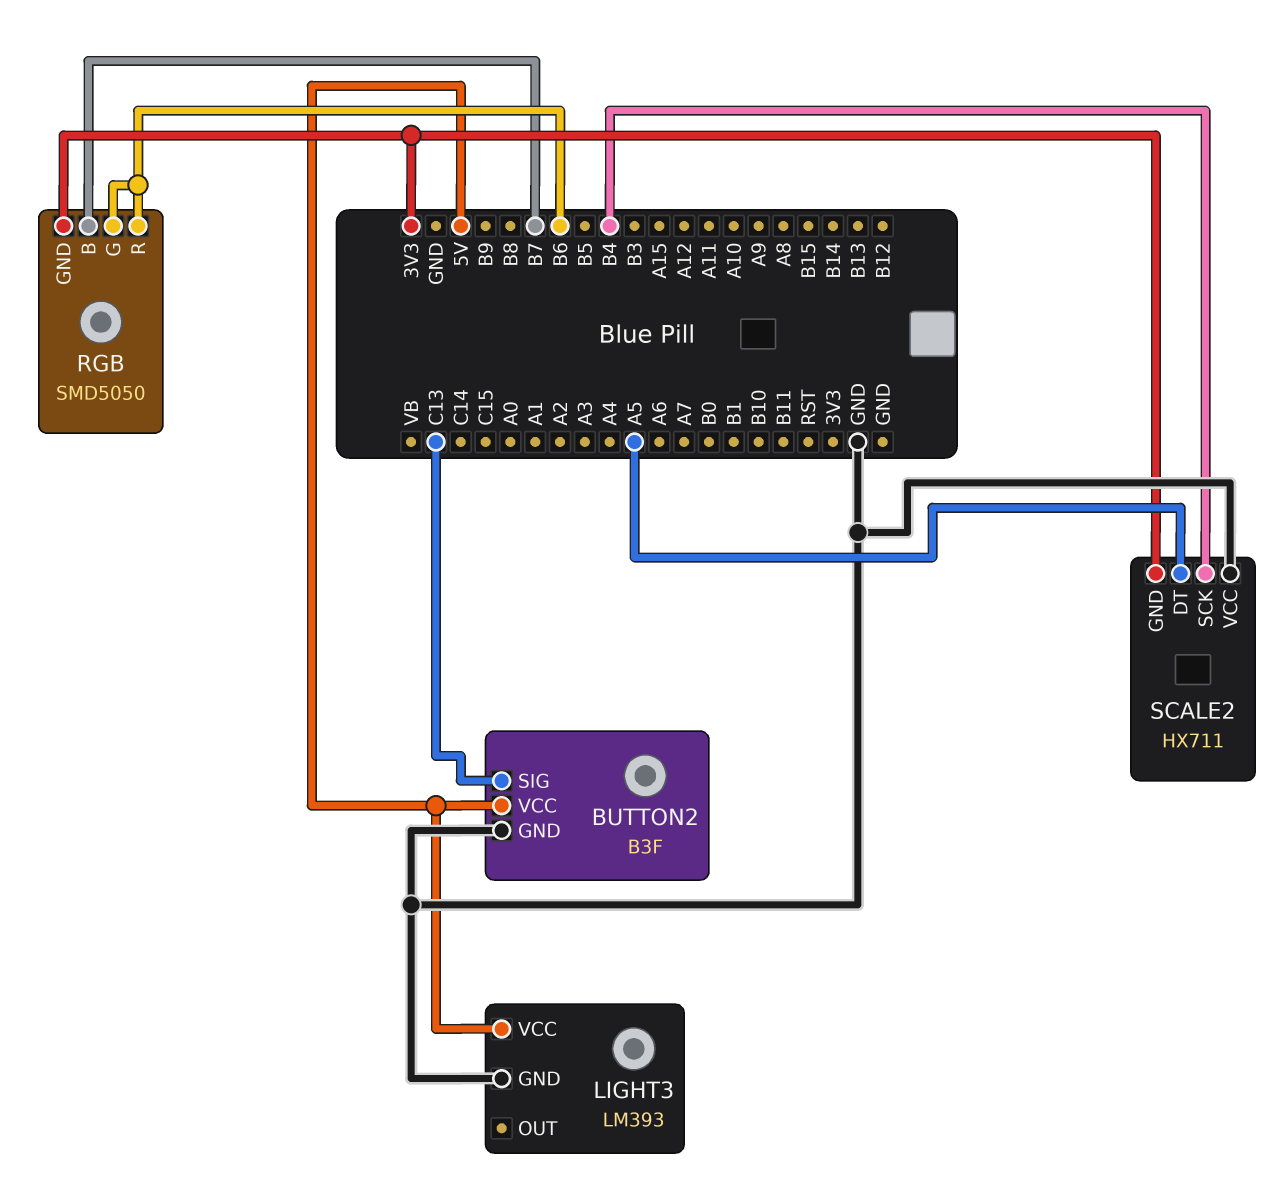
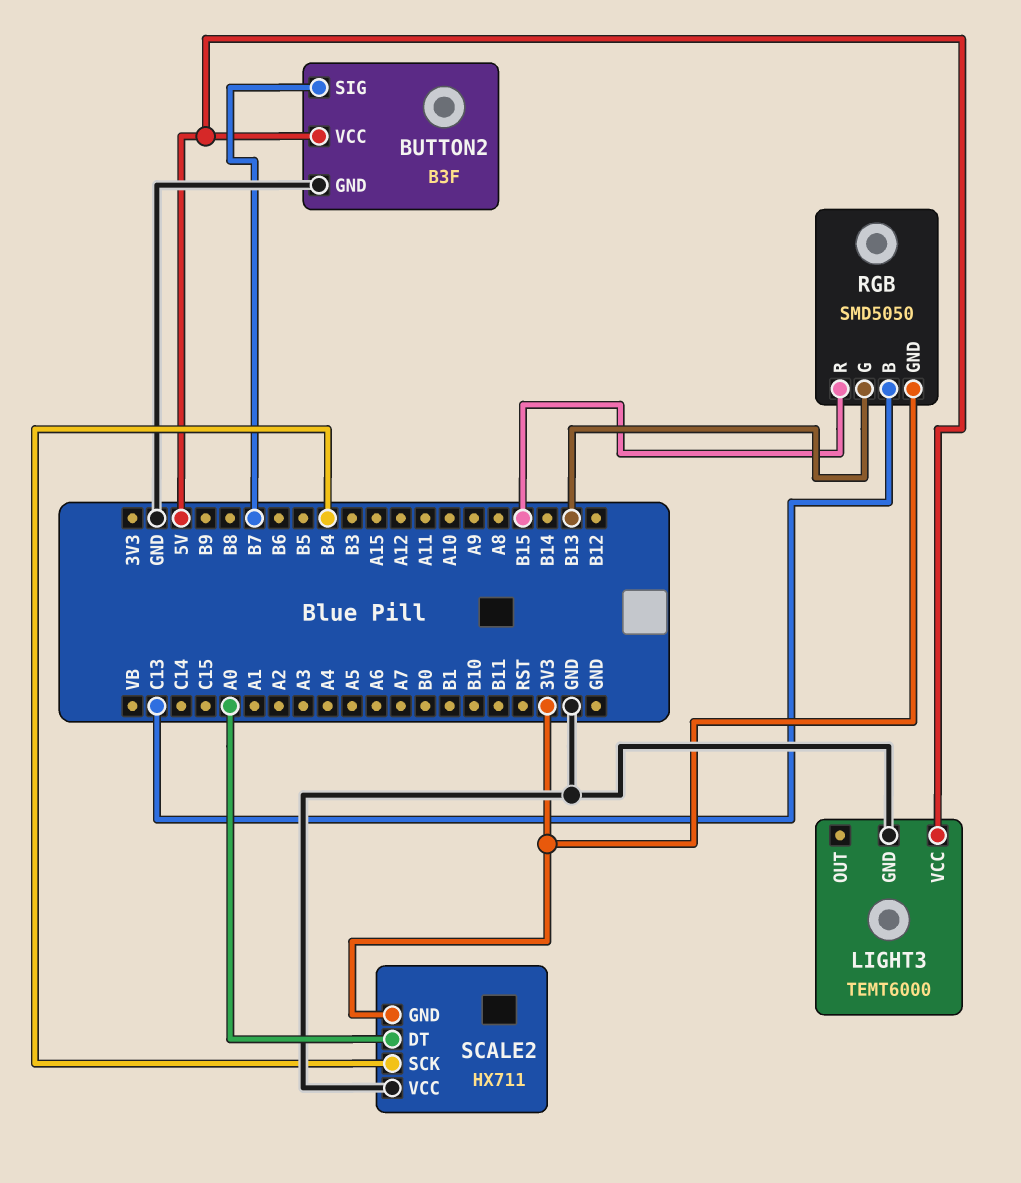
BUTTON2 pin SIG: C13 -> B7
LIGHT3: LM393 -> TEMT6000
RGB pin B: B7 -> C13
RGB pin G: B6 -> B13
RGB pin R: B6 -> B15
SCALE2 pin DT: A5 -> A0

